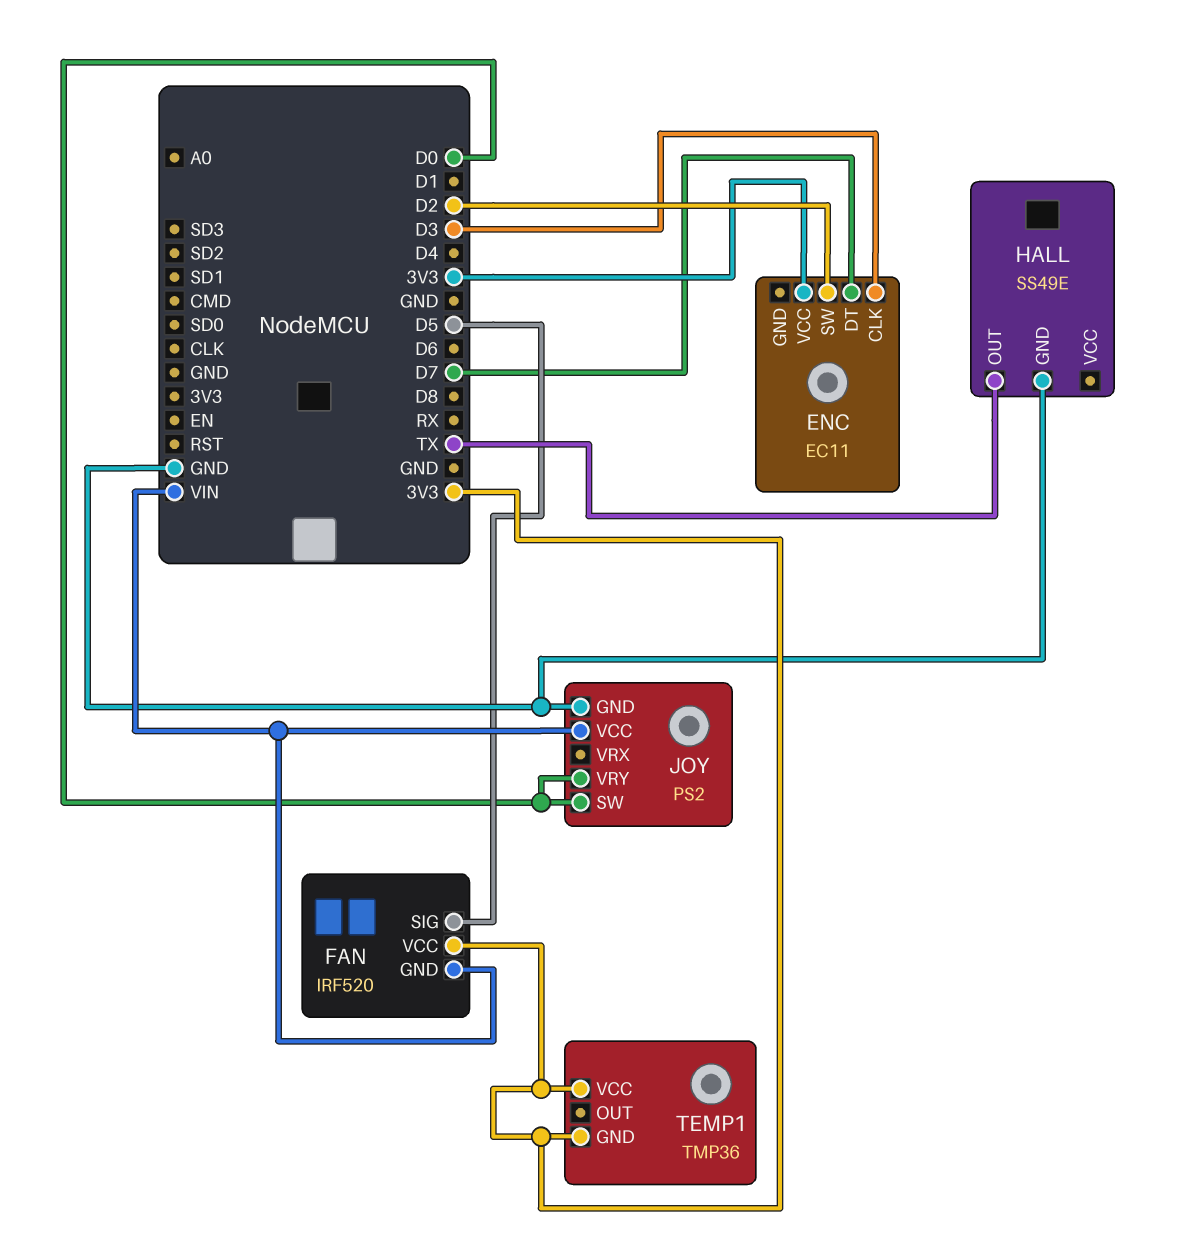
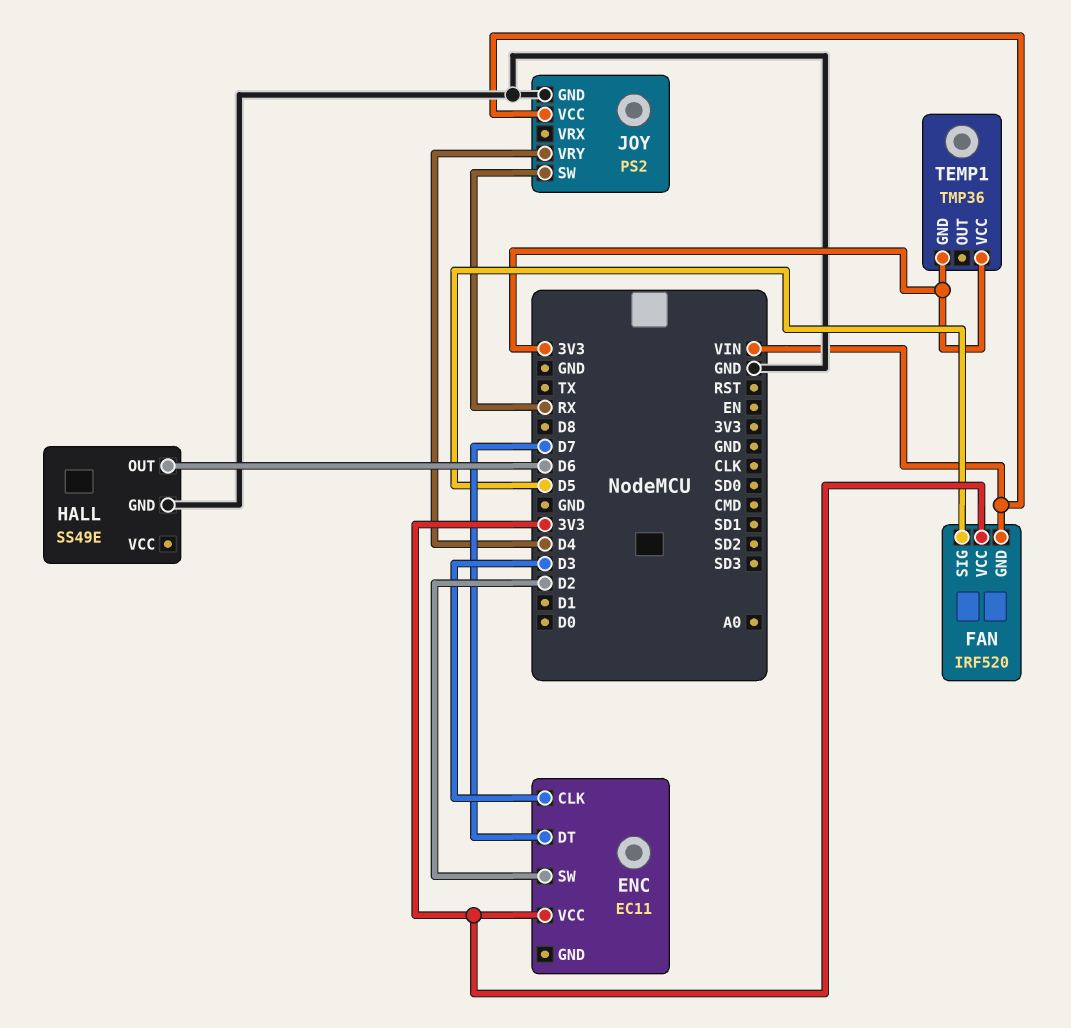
HALL pin OUT: TX -> D6
JOY pin SW: D0 -> RX
JOY pin VRY: D0 -> D4

